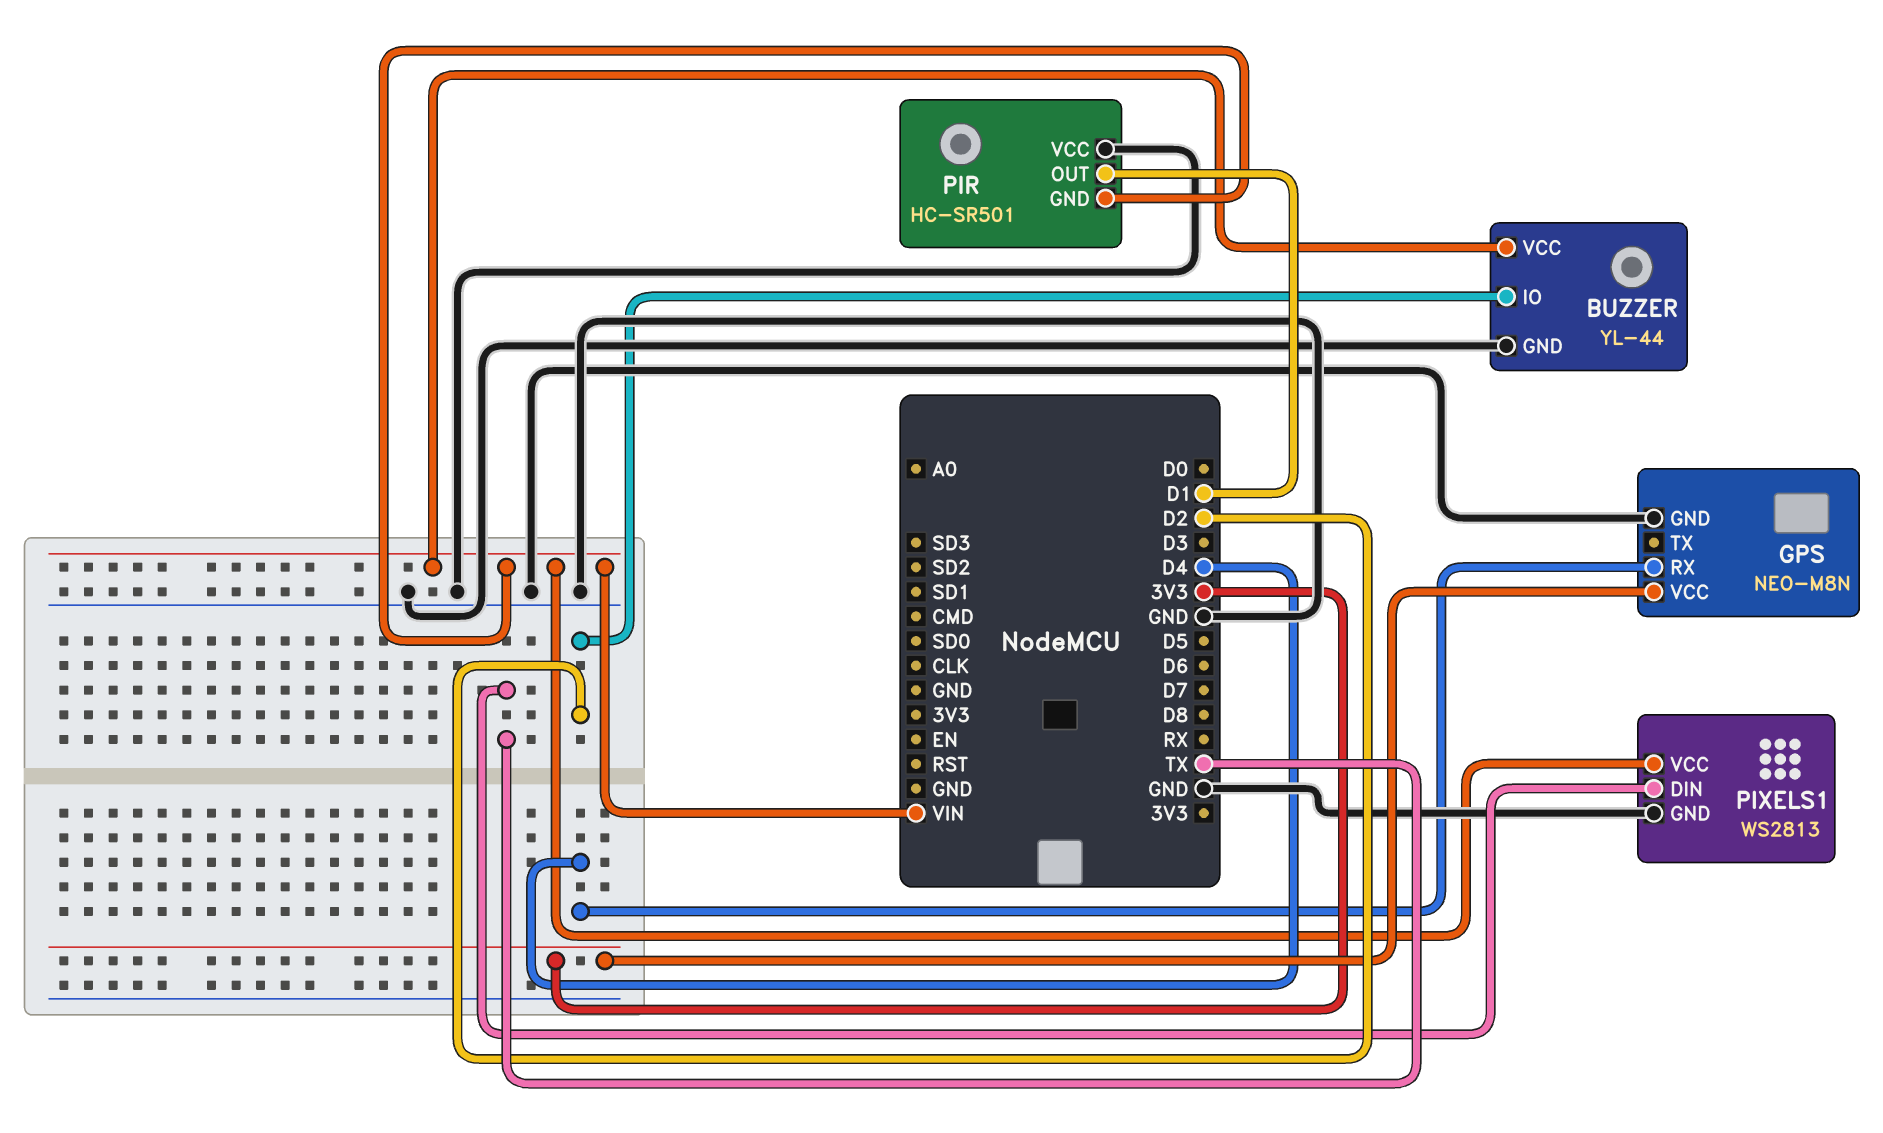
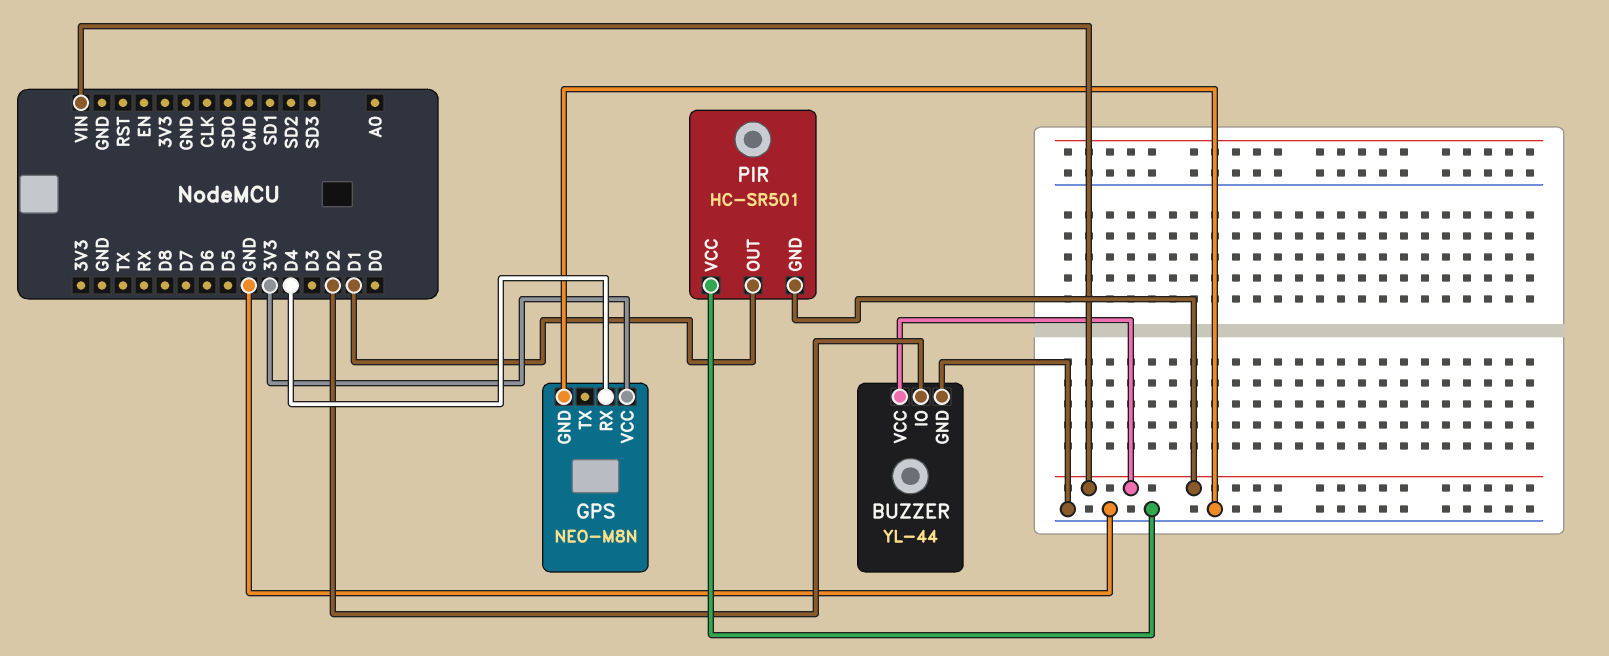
PIXELS1: WS2813 -> none
PIXELS1 pin DIN: TX -> none
PIXELS1 pin GND: GND -> none
PIXELS1 pin VCC: VIN -> none

